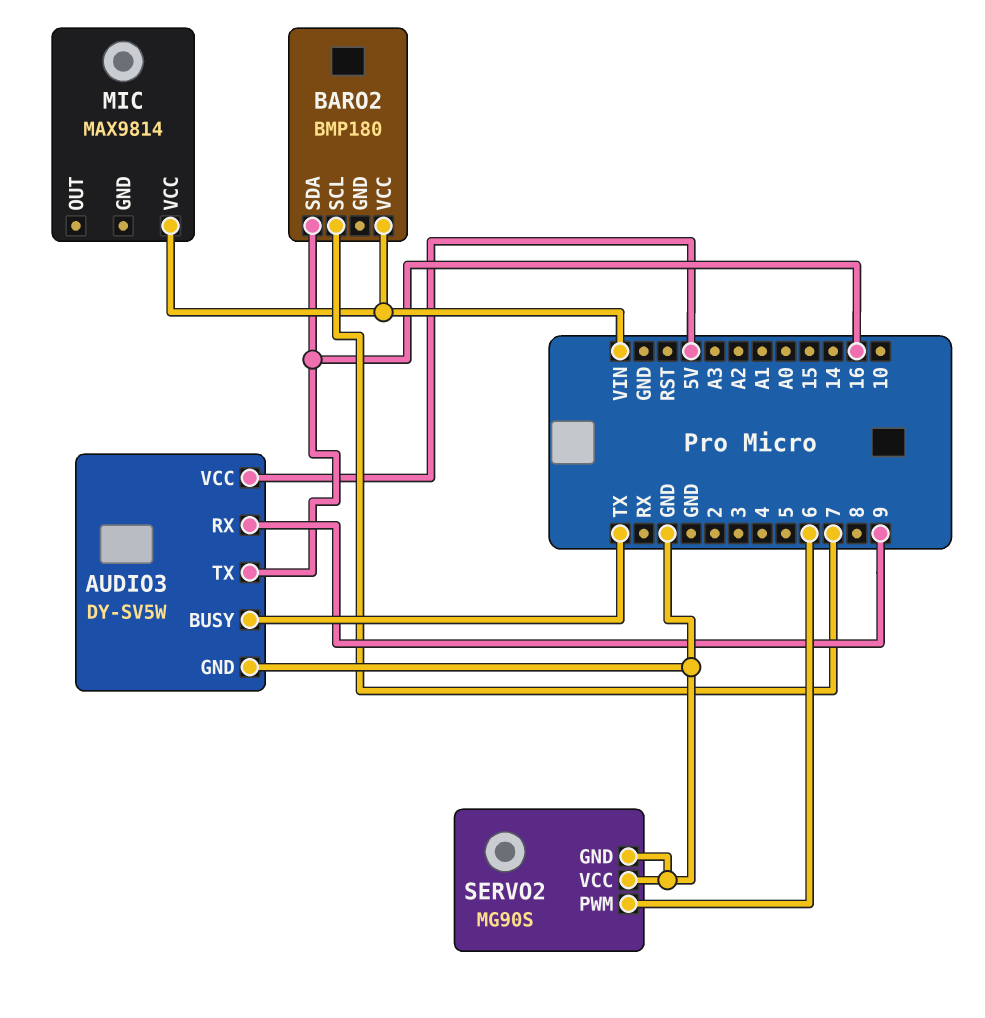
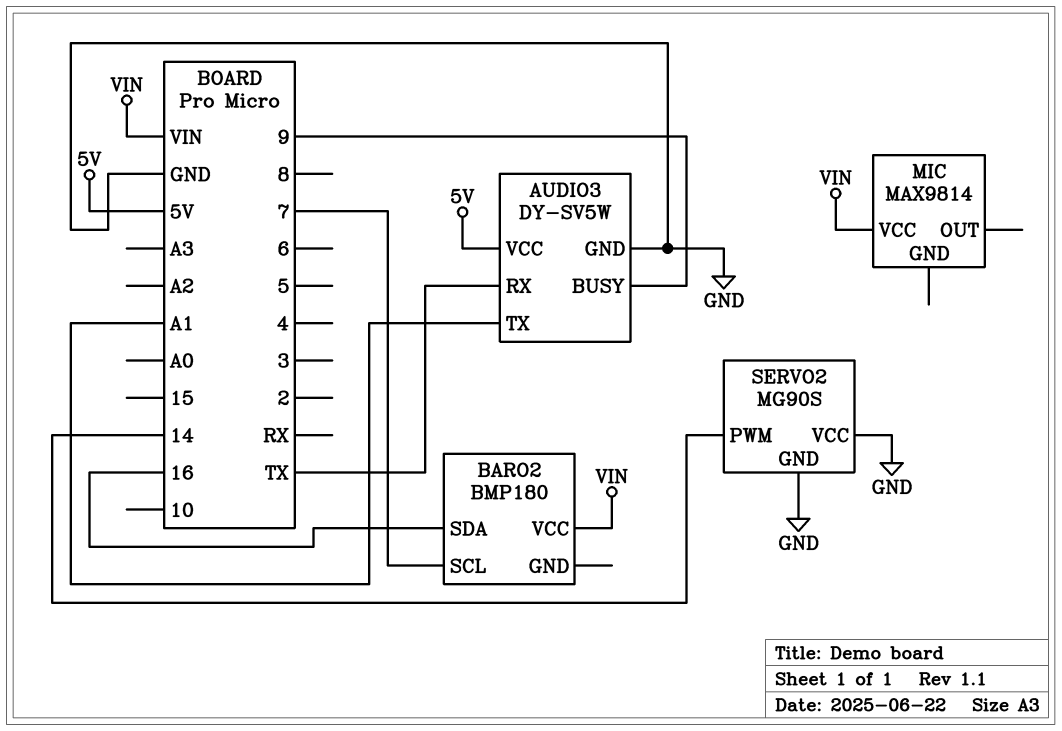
AUDIO3 pin BUSY: TX -> 9
AUDIO3 pin RX: 9 -> TX
AUDIO3 pin TX: 16 -> A1
SERVO2 pin PWM: 6 -> 14

